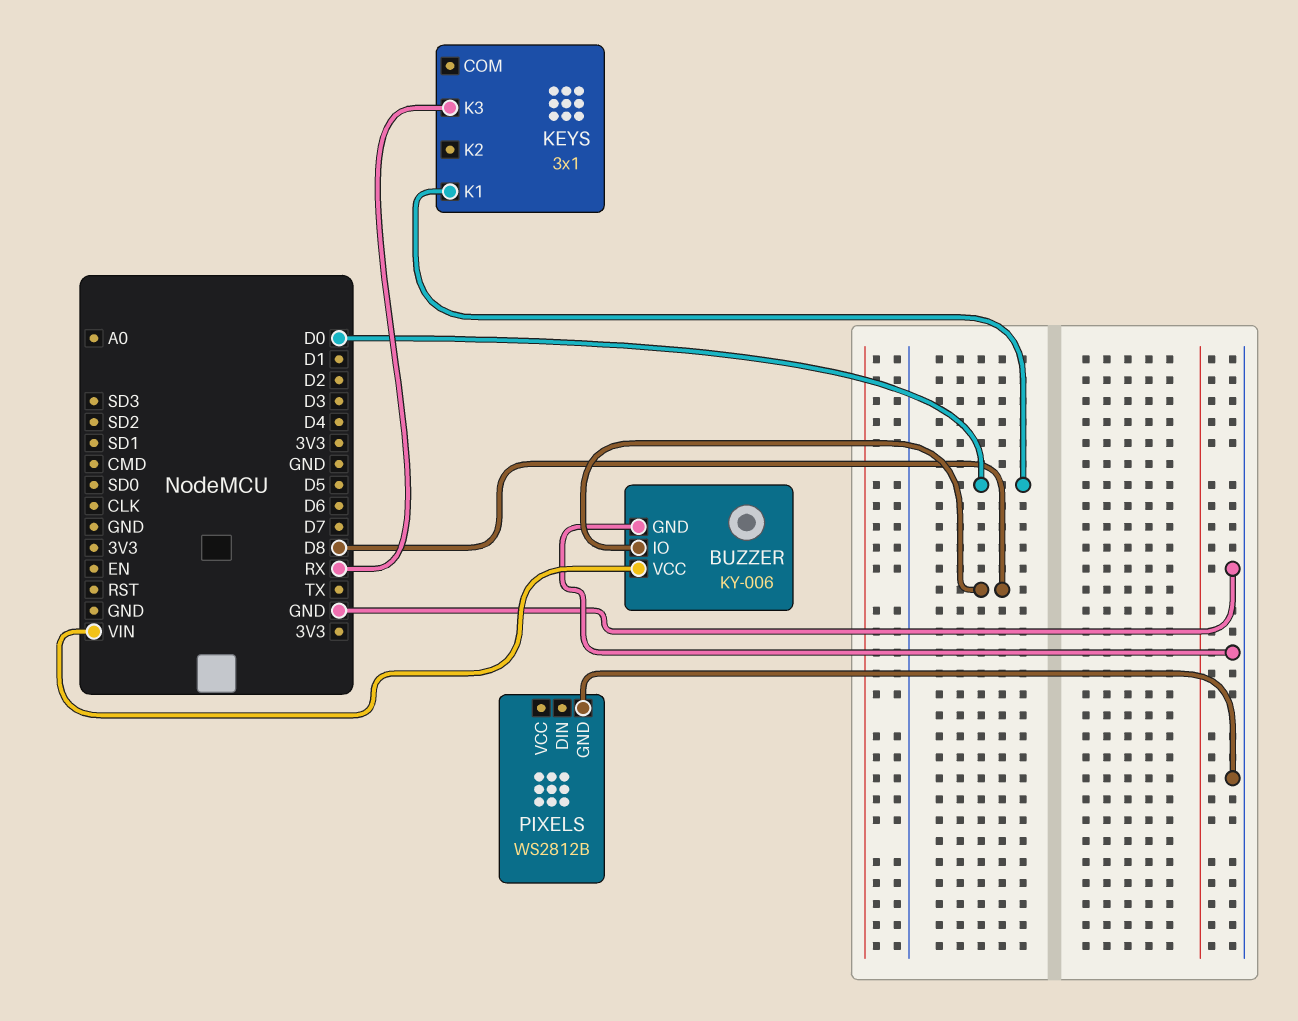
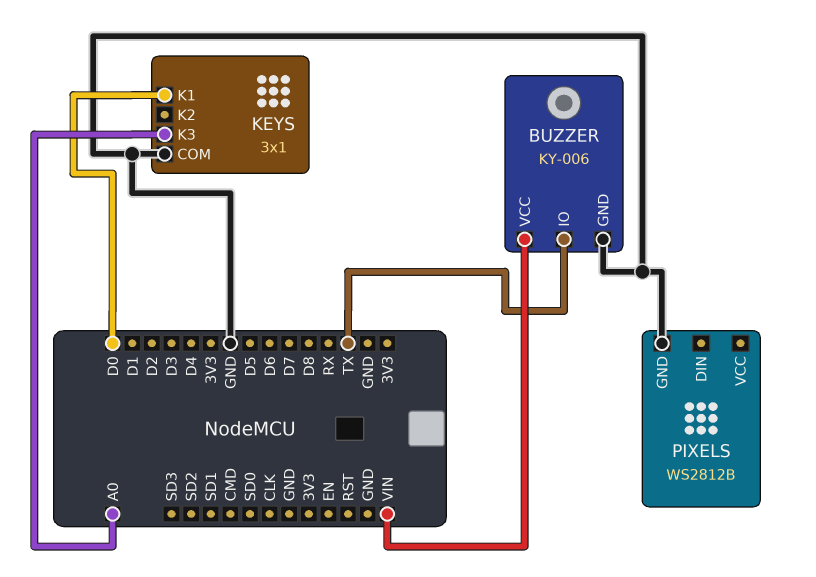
BUZZER pin IO: D8 -> TX
KEYS pin COM: none -> GND
KEYS pin K3: RX -> A0

